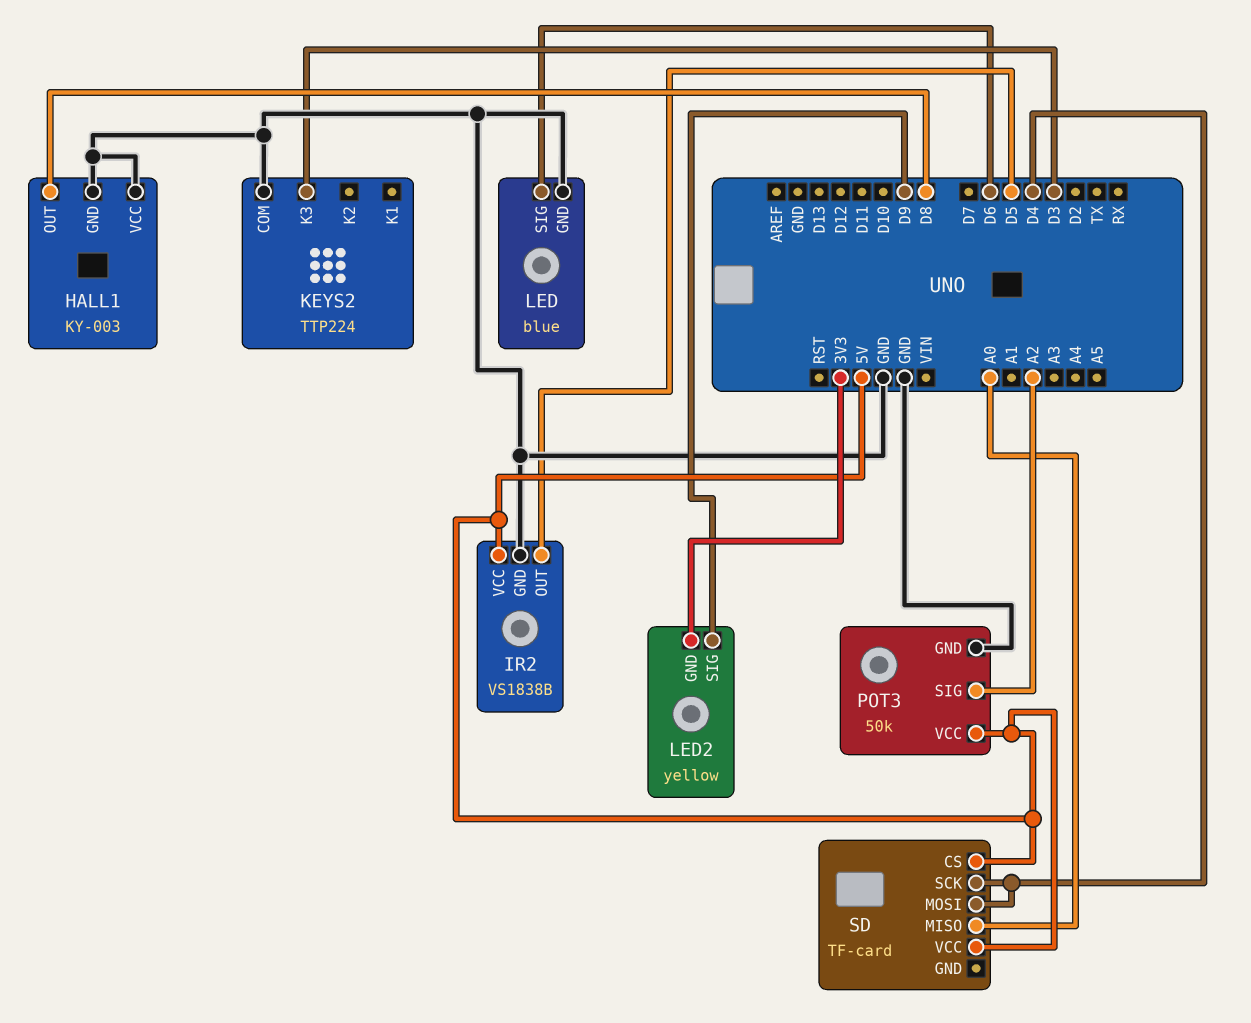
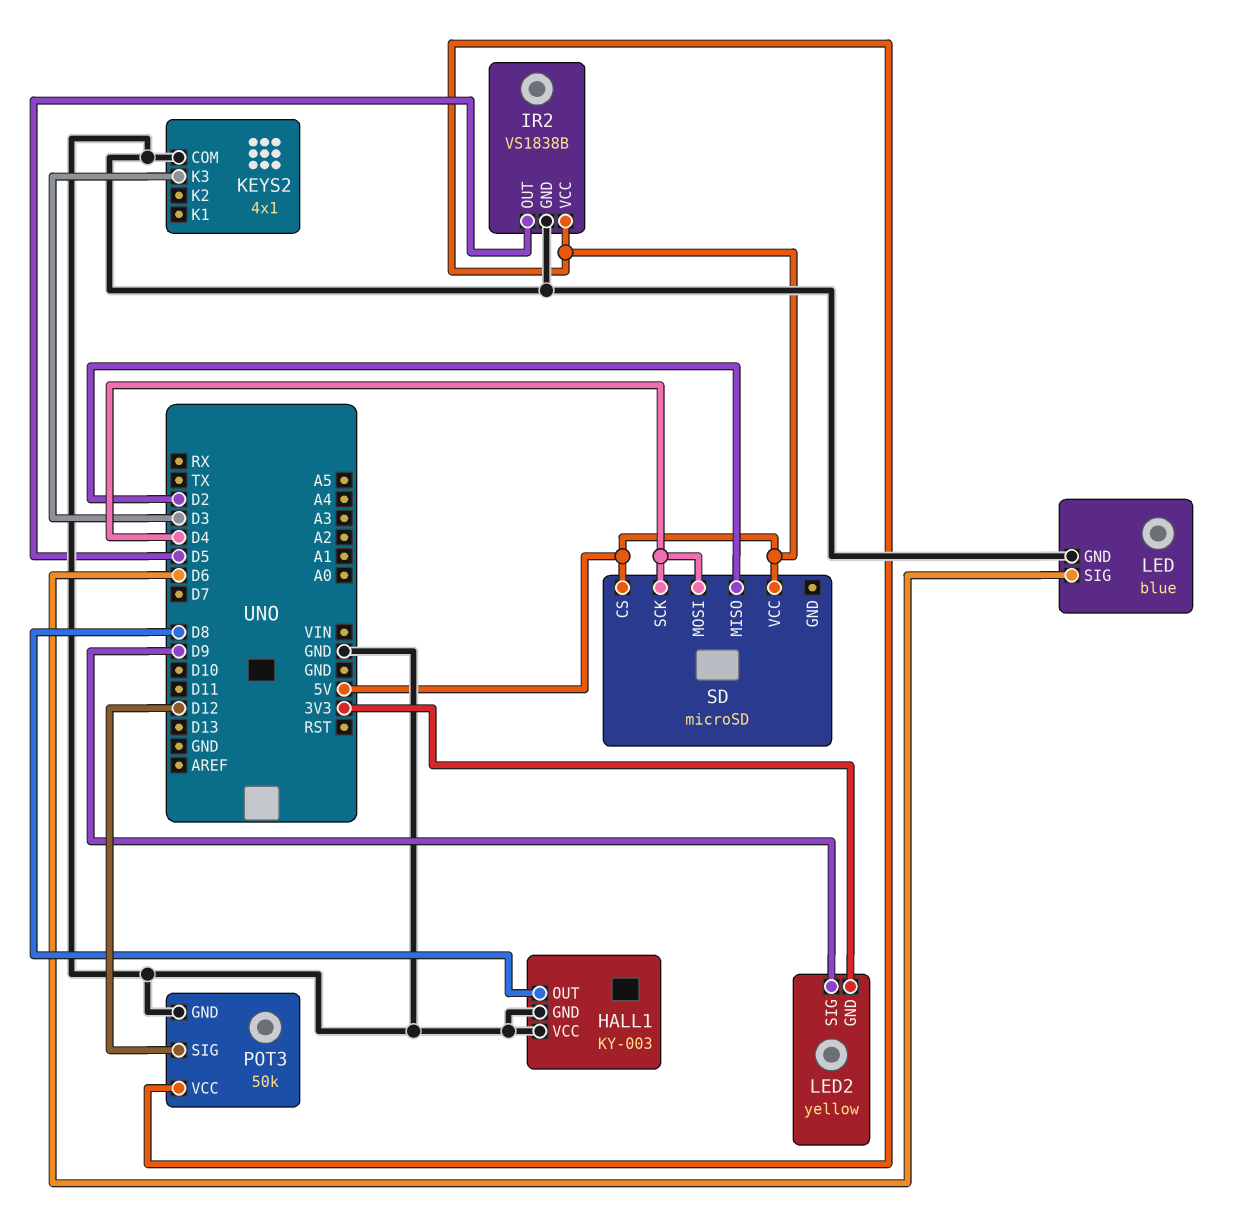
KEYS2: TTP224 -> 4x1
POT3 pin SIG: A2 -> D12
SD: TF-card -> microSD
SD pin MISO: A0 -> D2

